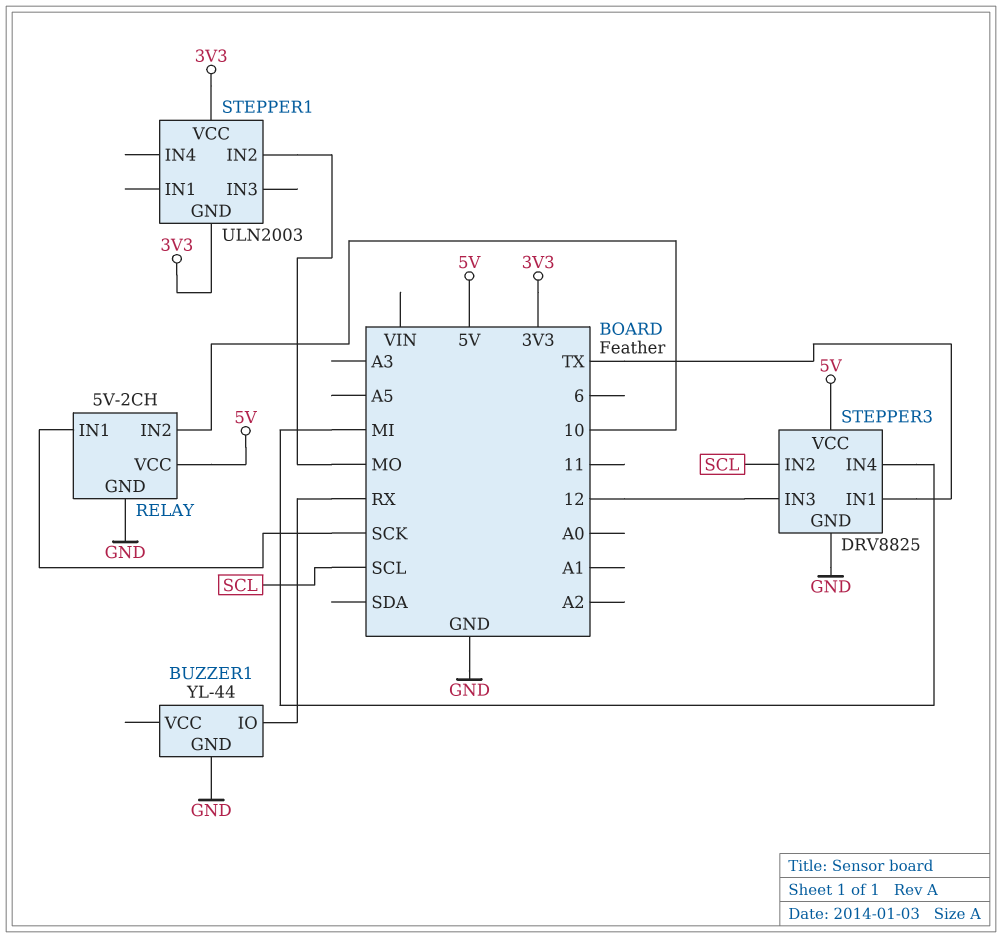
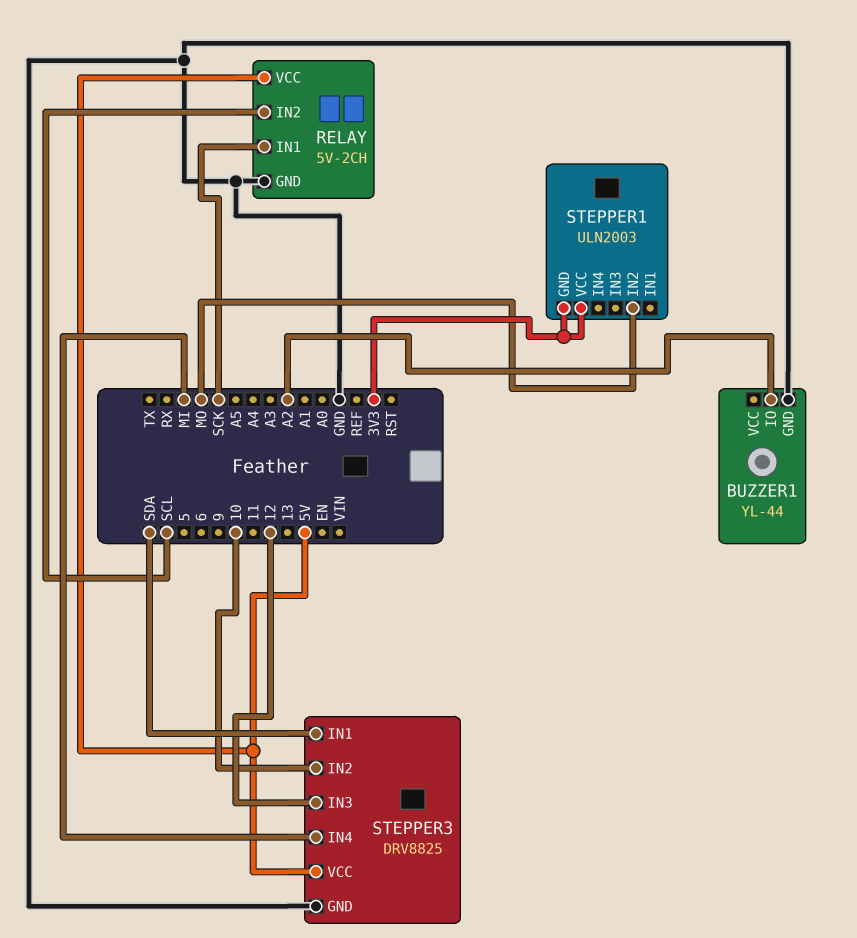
BUZZER1 pin IO: RX -> A2
RELAY pin IN2: 10 -> SCL
STEPPER3 pin IN1: TX -> SDA
STEPPER3 pin IN2: SCL -> 10

